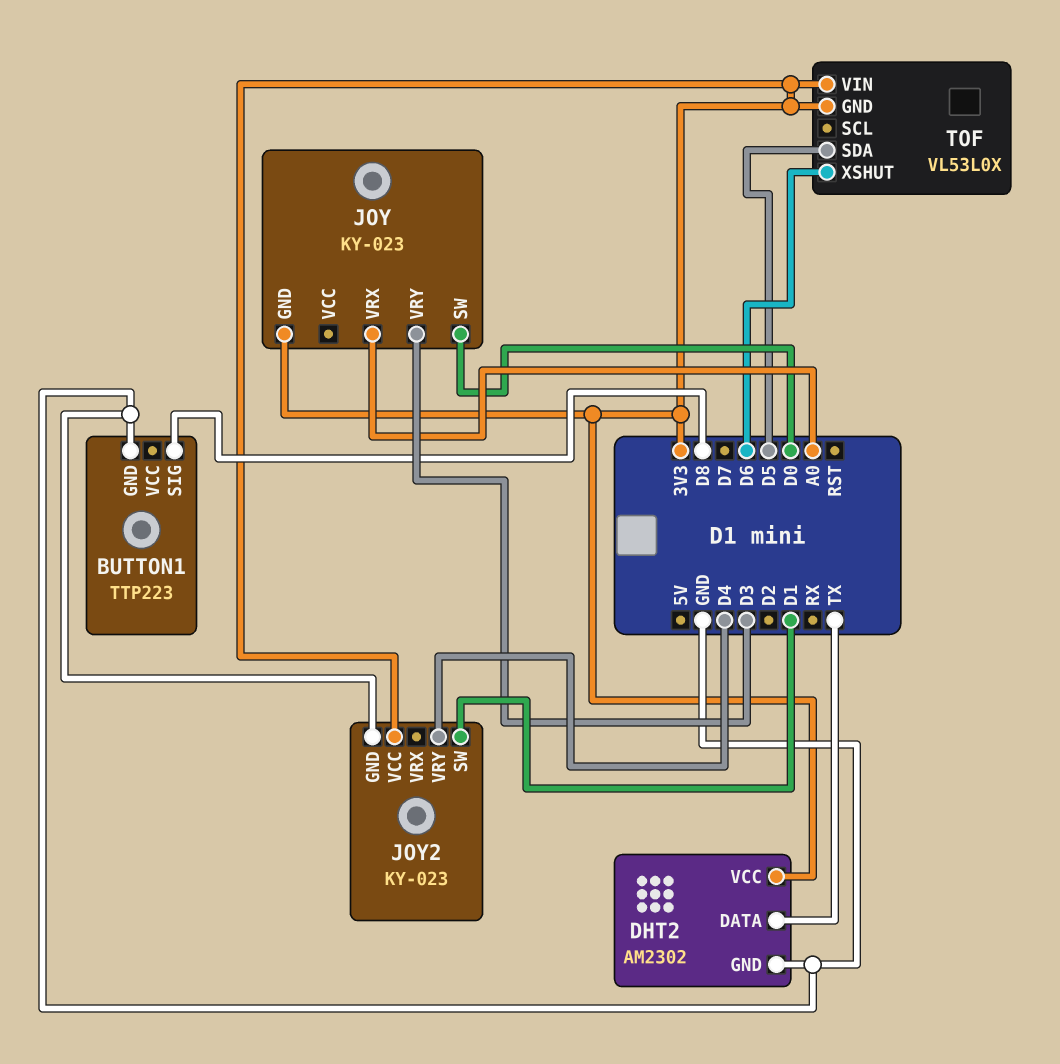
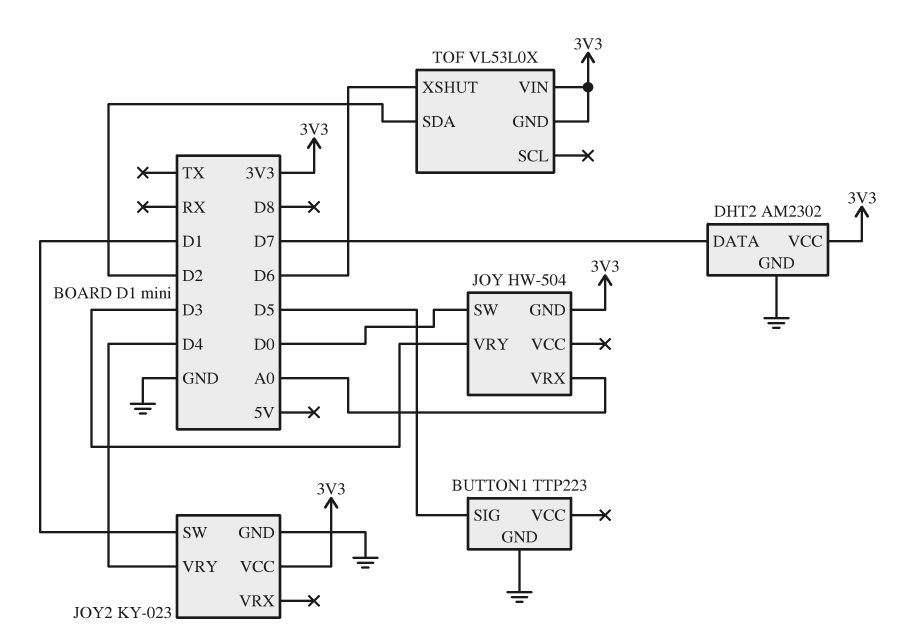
BUTTON1 pin SIG: D8 -> D5
DHT2 pin DATA: TX -> D7
JOY: KY-023 -> HW-504
TOF pin SDA: D5 -> D2

